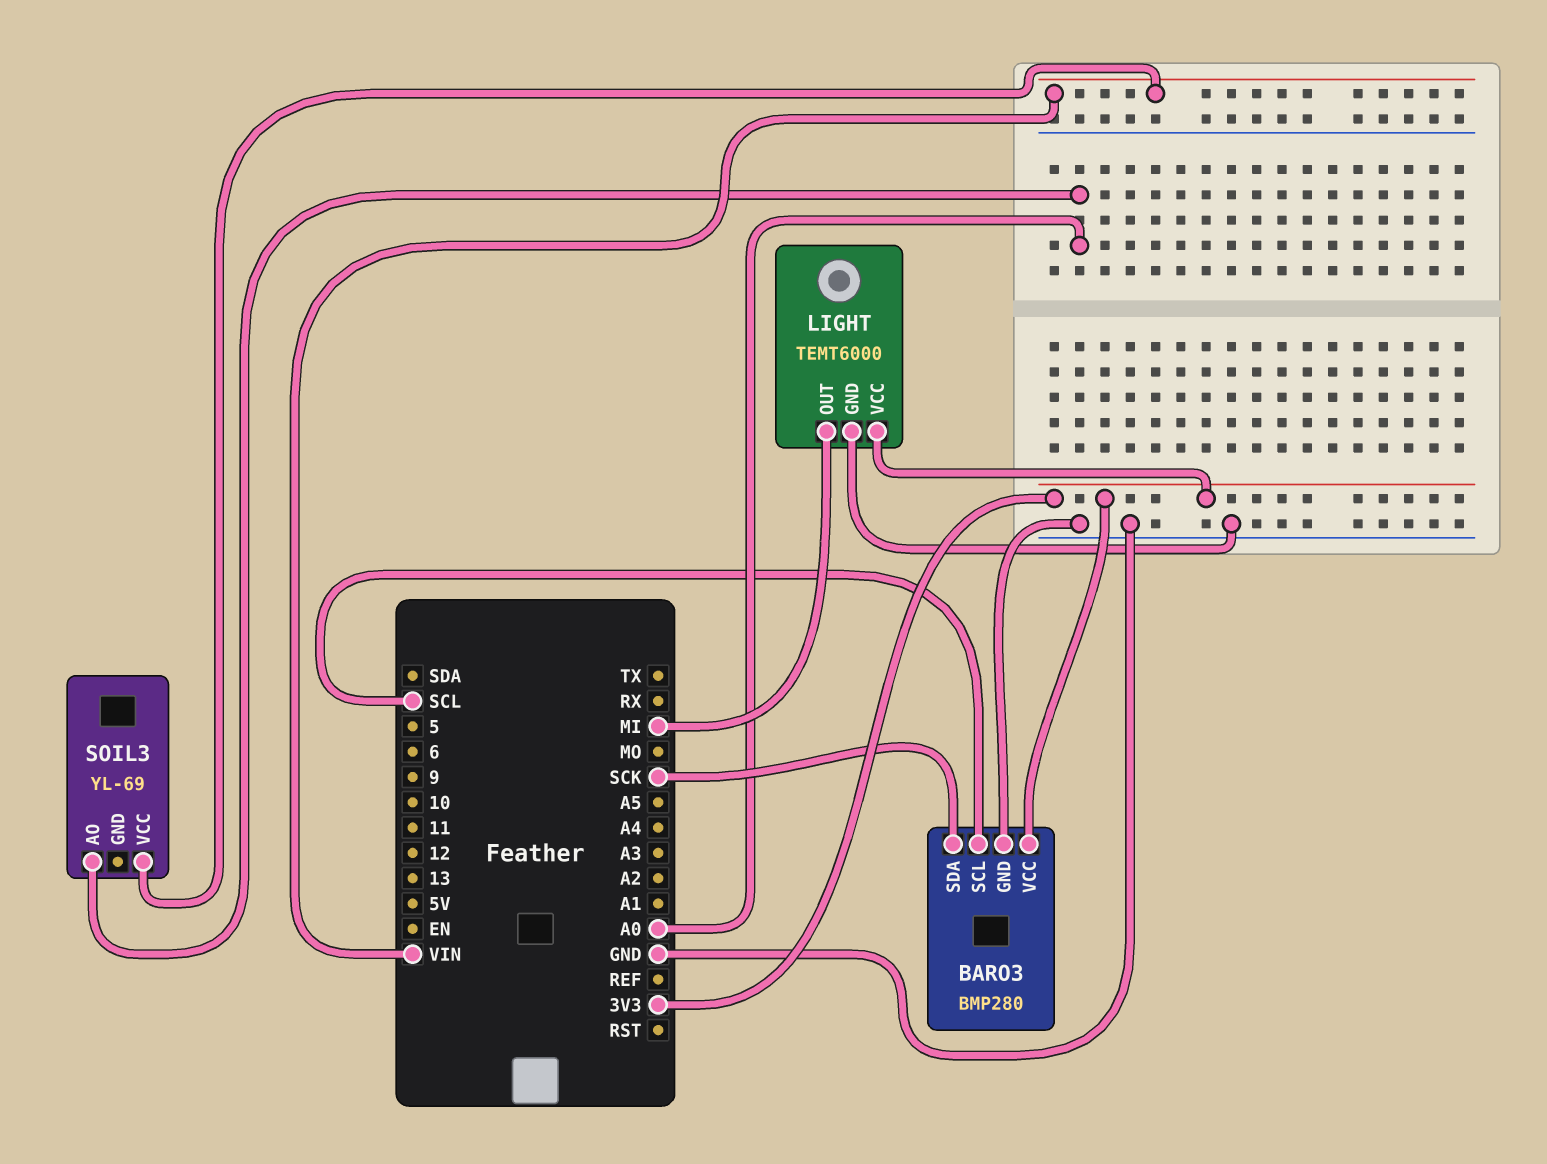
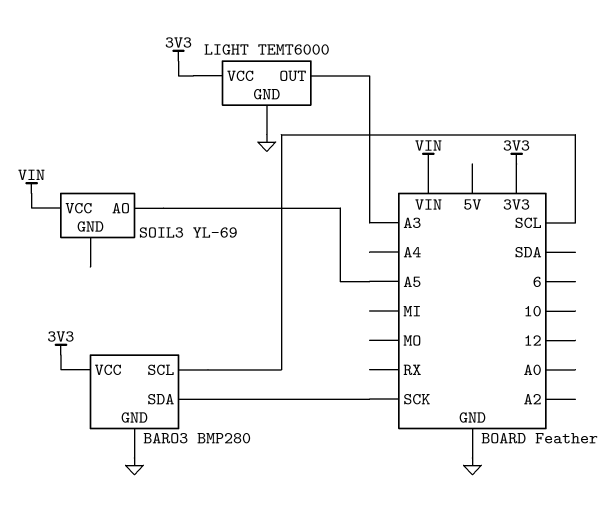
LIGHT pin OUT: MI -> A3
SOIL3 pin AO: A0 -> A5

